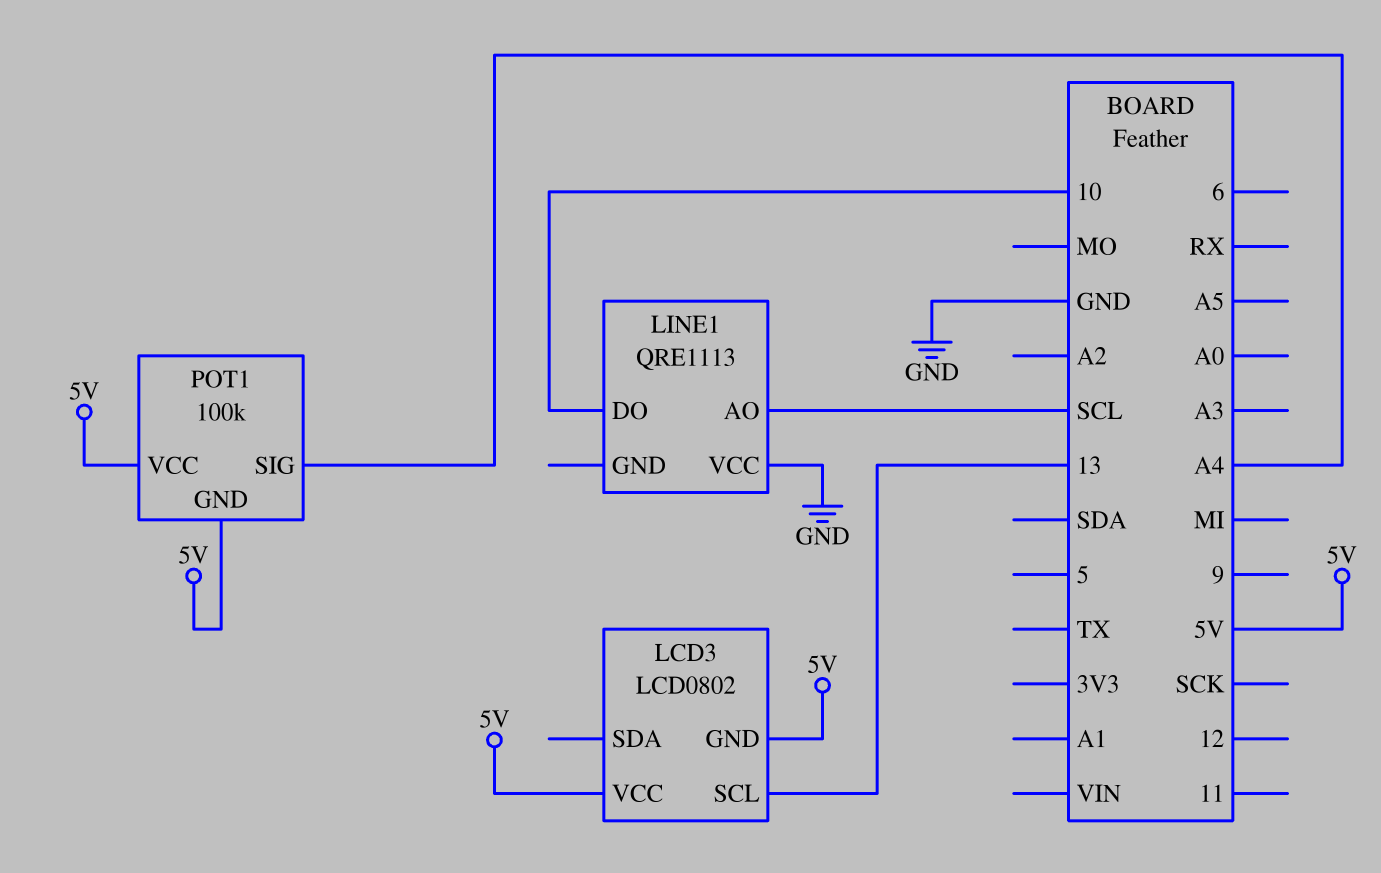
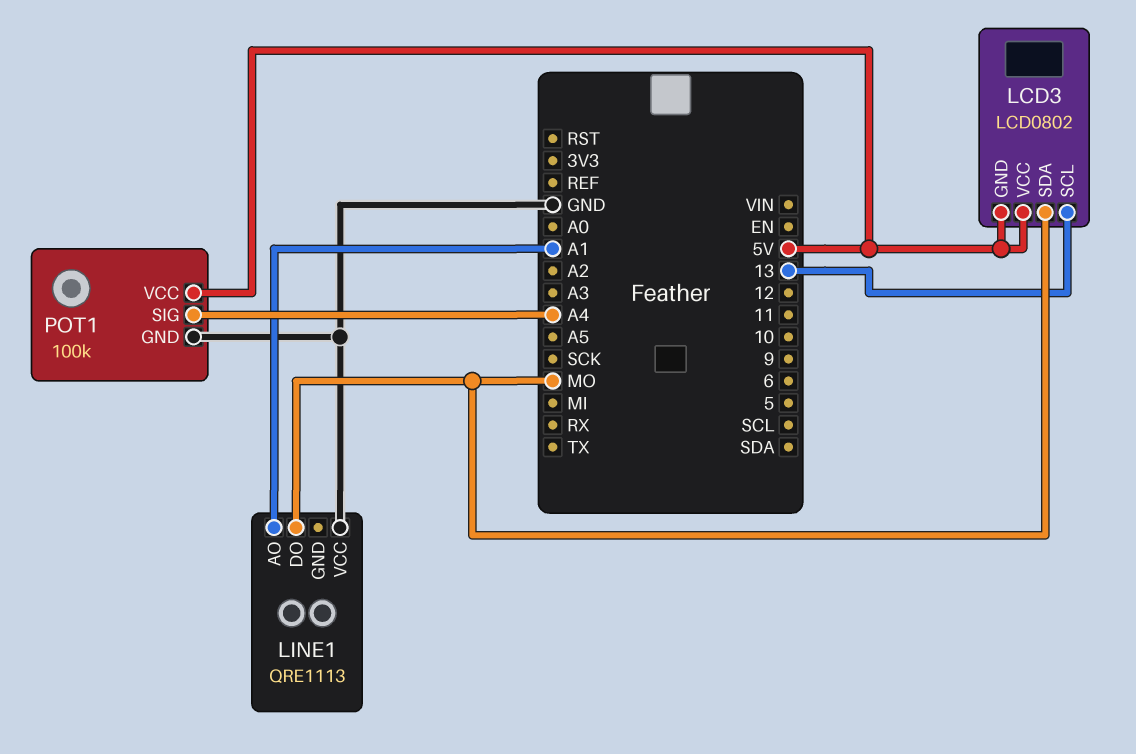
LCD3 pin SDA: none -> MO
LINE1 pin AO: SCL -> A1
LINE1 pin DO: 10 -> MO
POT1 pin GND: 5V -> GND

